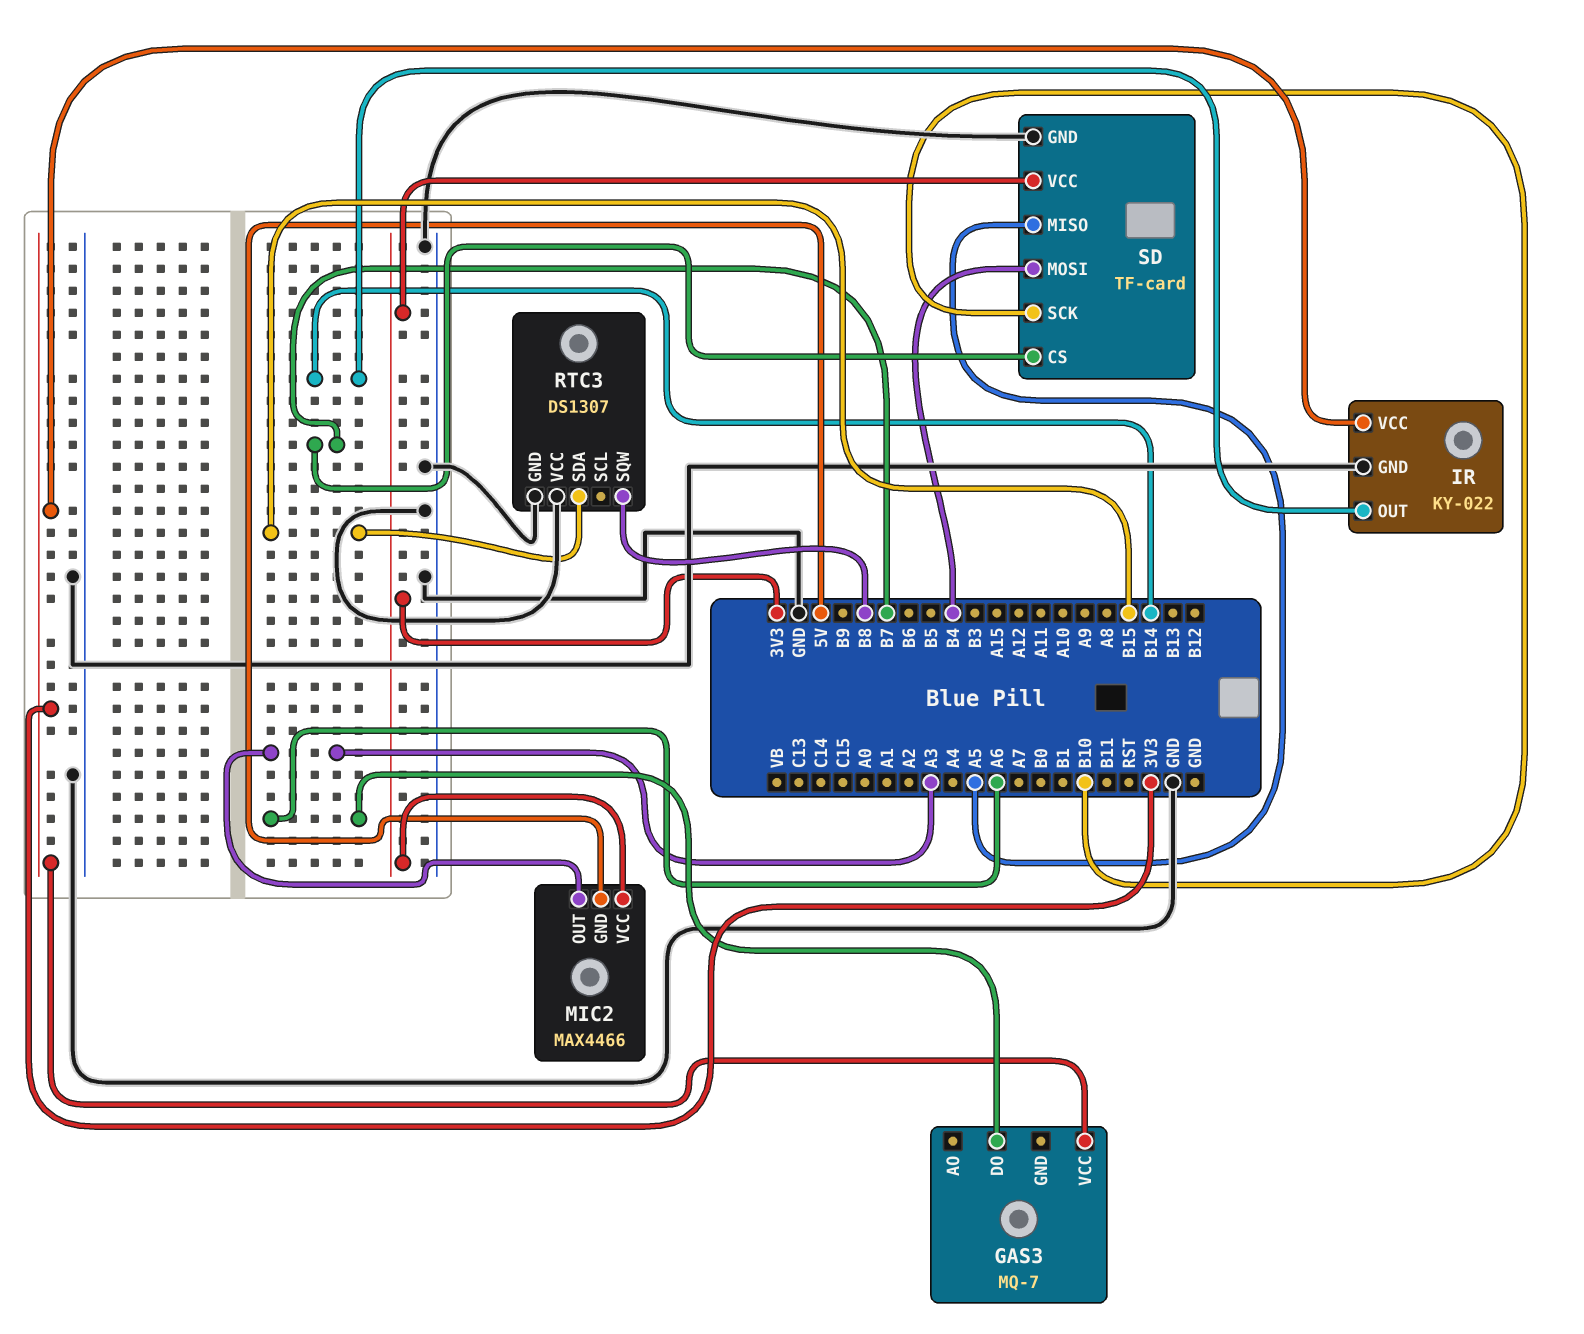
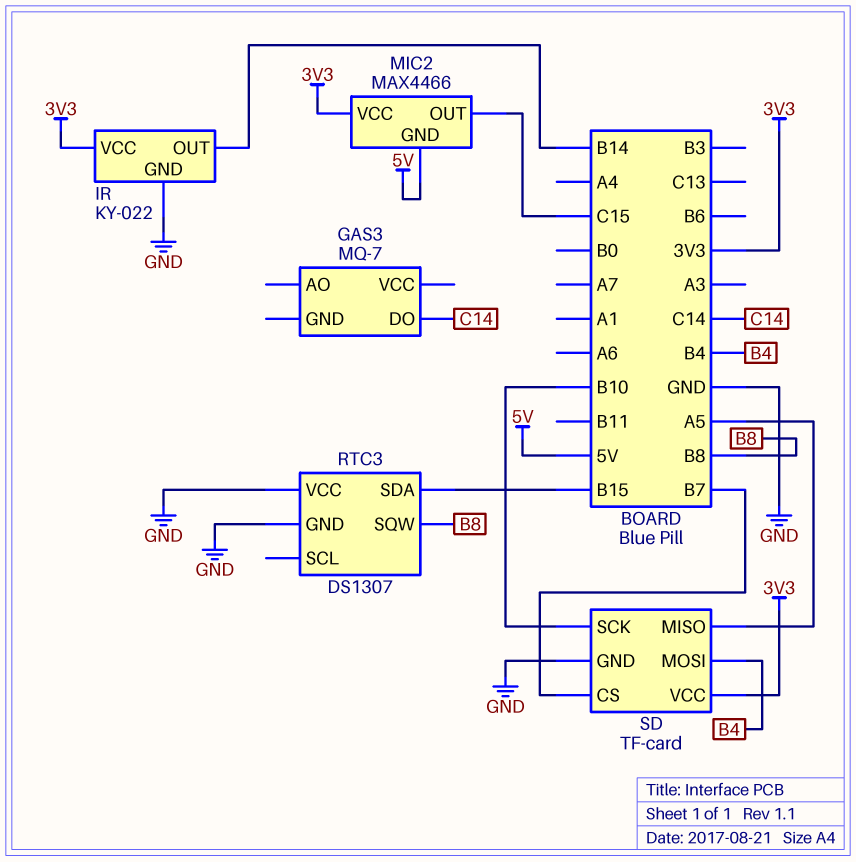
GAS3 pin DO: A6 -> C14
GAS3 pin VCC: 3V3 -> none
MIC2 pin OUT: A3 -> C15

